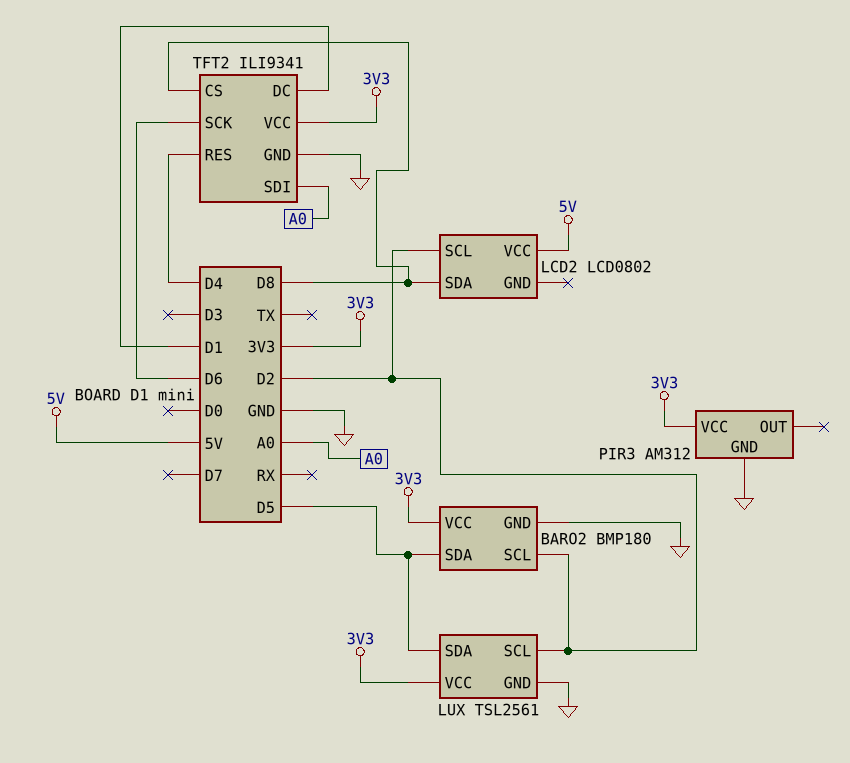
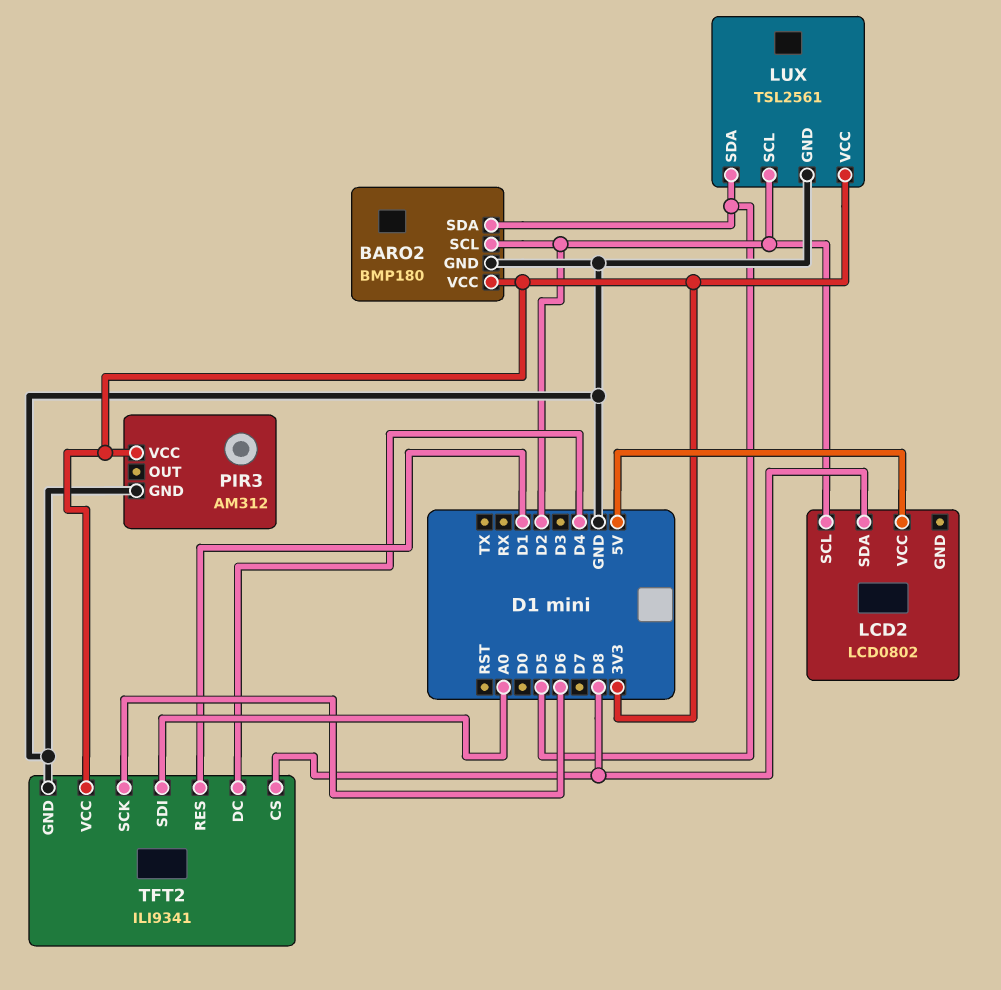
TFT2 pin DC: D1 -> D4
TFT2 pin RES: D4 -> D1

